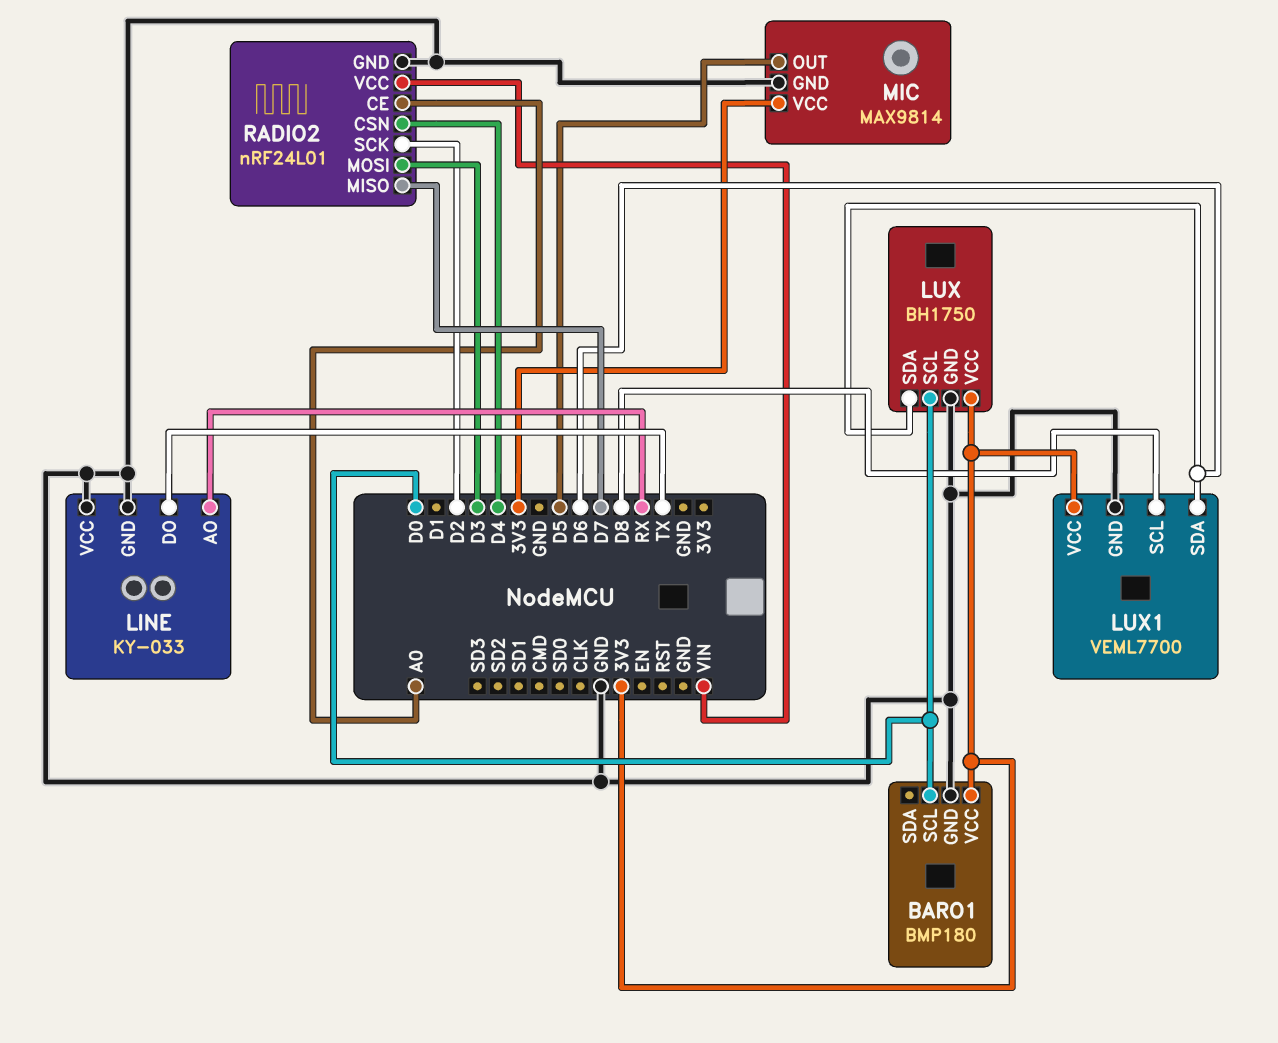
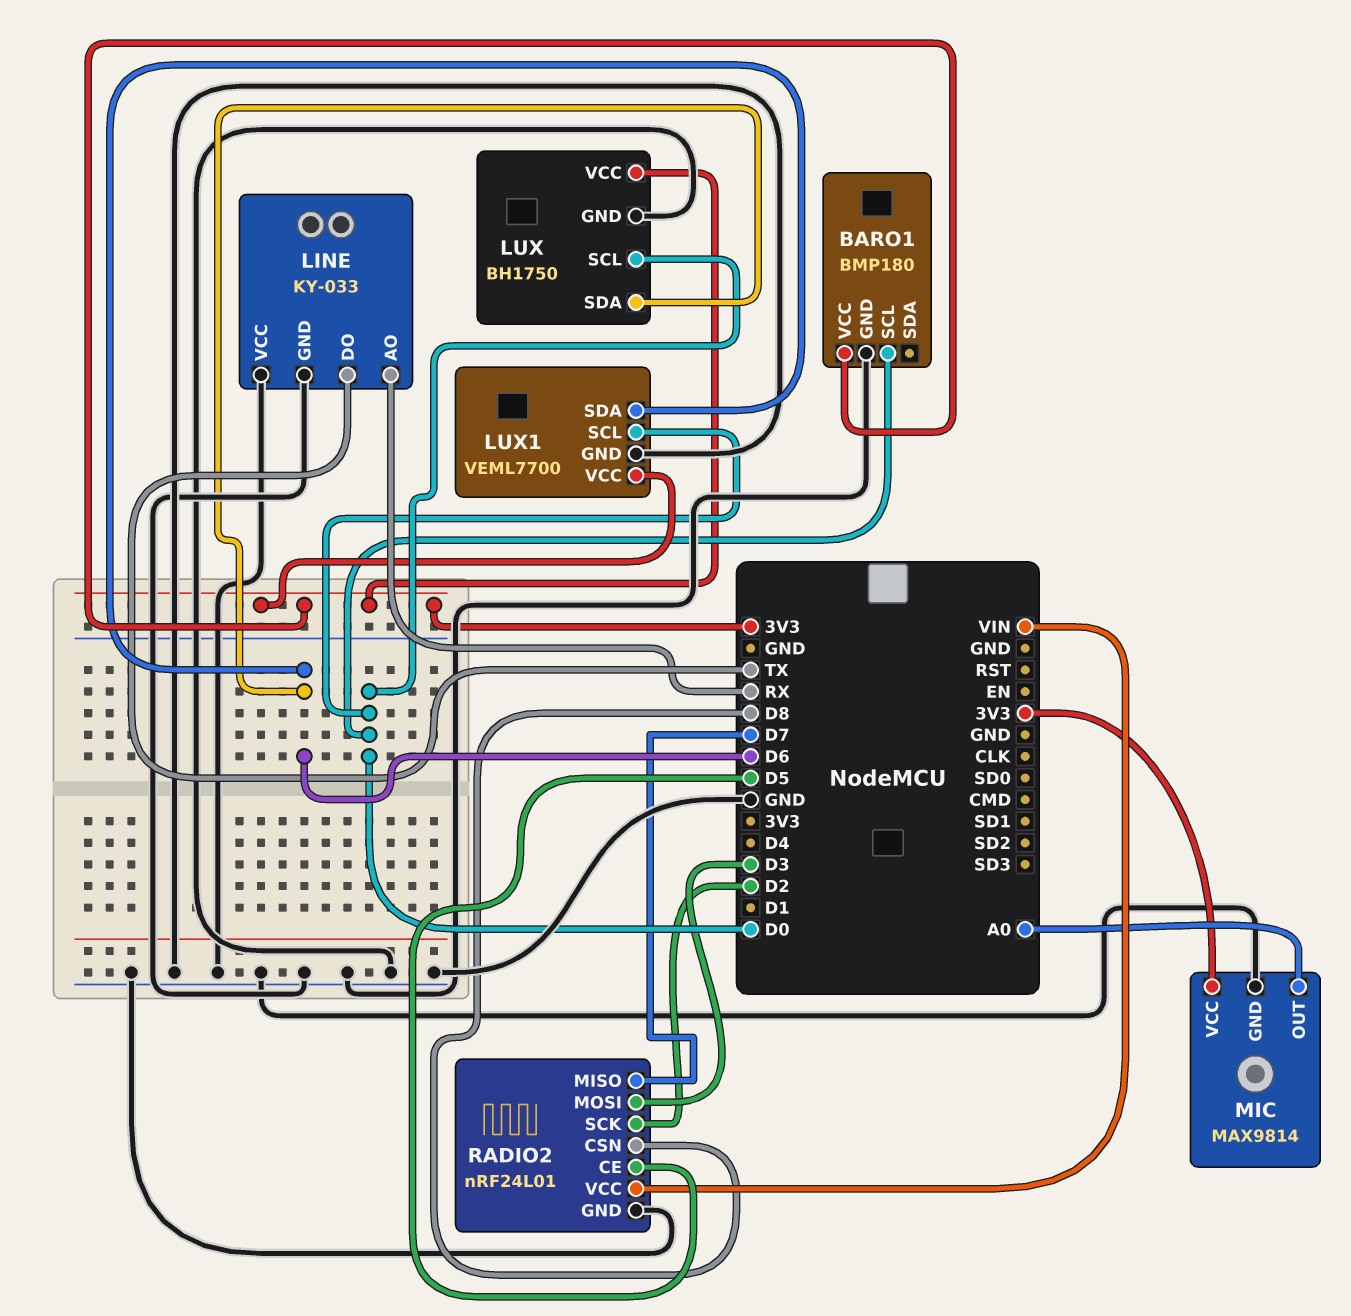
LUX1 pin SCL: D8 -> D0
MIC pin OUT: D5 -> A0
RADIO2 pin CE: A0 -> D5
RADIO2 pin CSN: D4 -> D8

